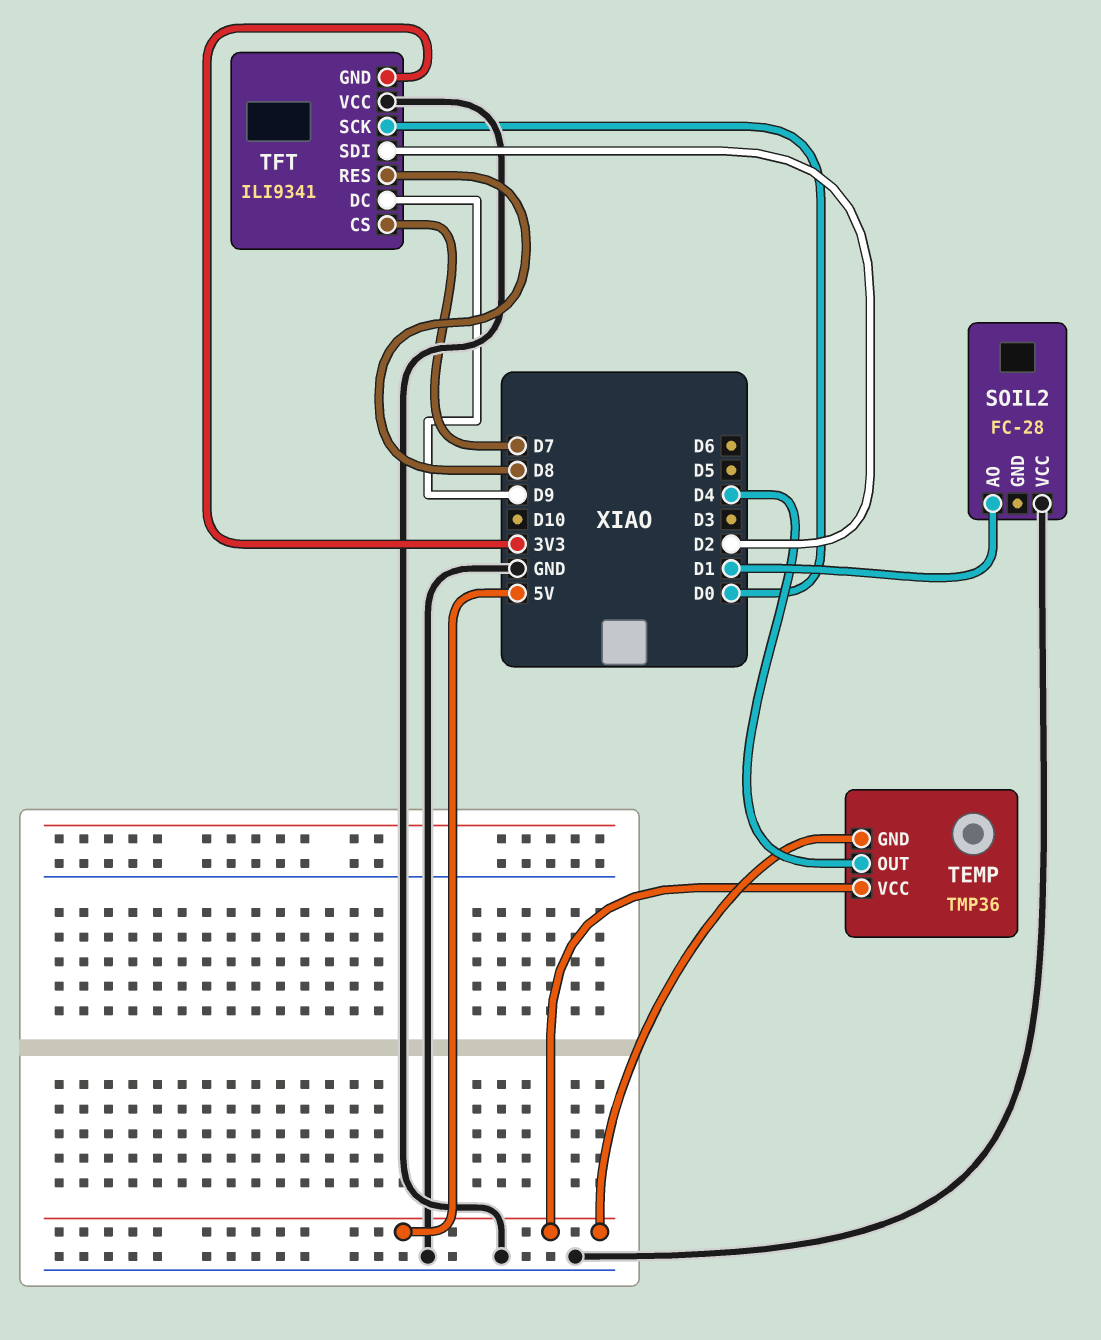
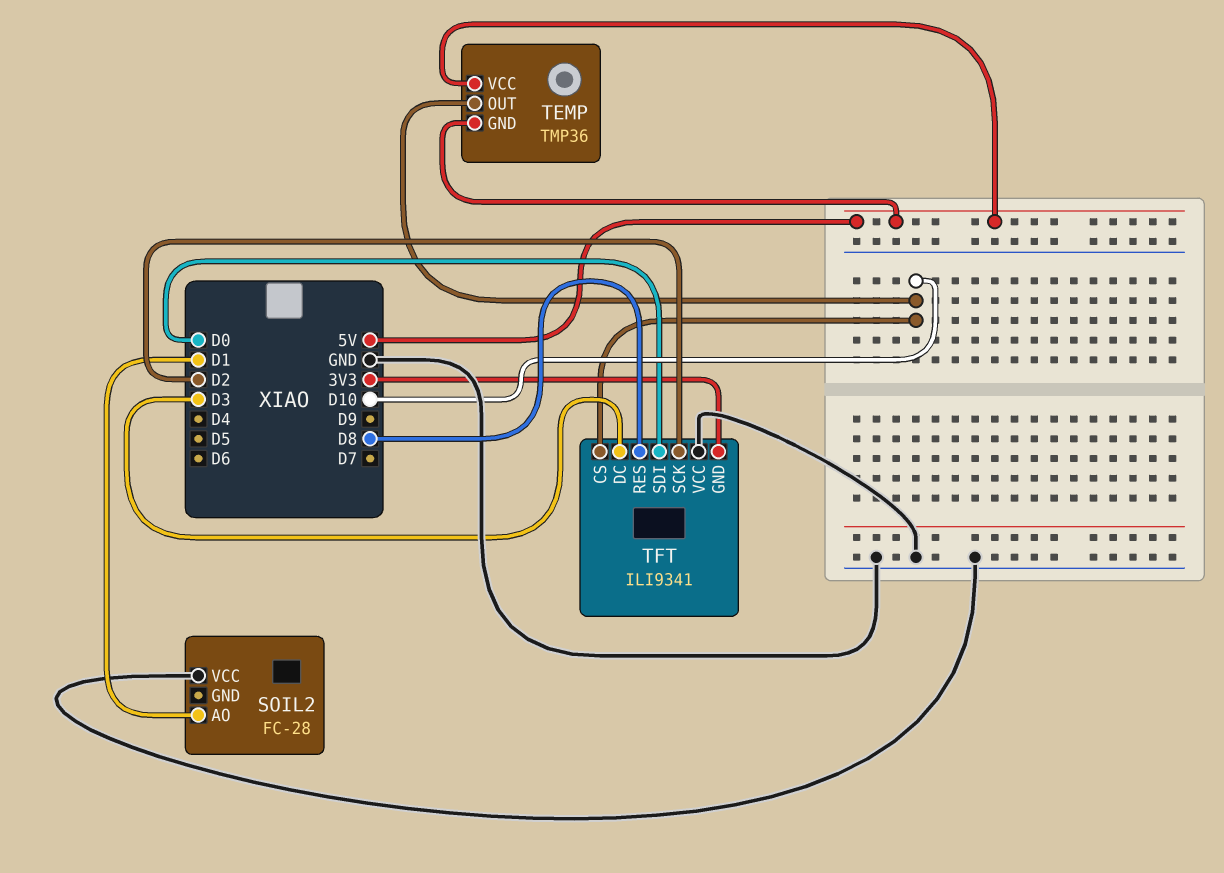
TEMP pin OUT: D4 -> D10
TFT pin CS: D7 -> D10
TFT pin DC: D9 -> D3
TFT pin SCK: D0 -> D2
TFT pin SDI: D2 -> D0

